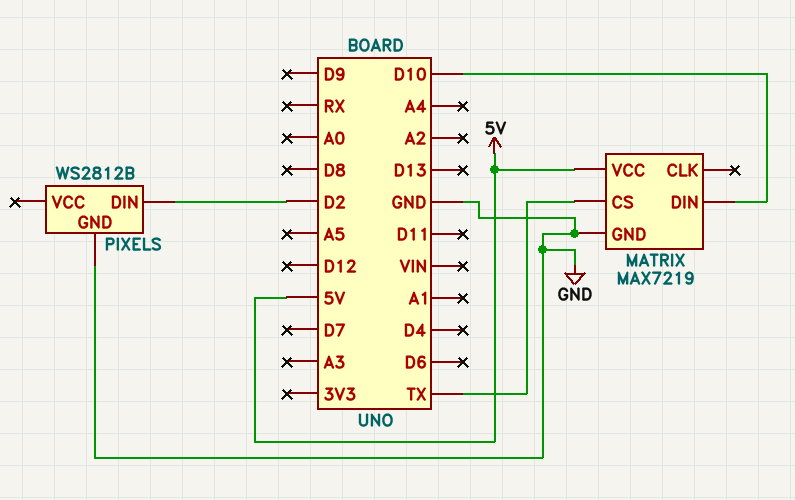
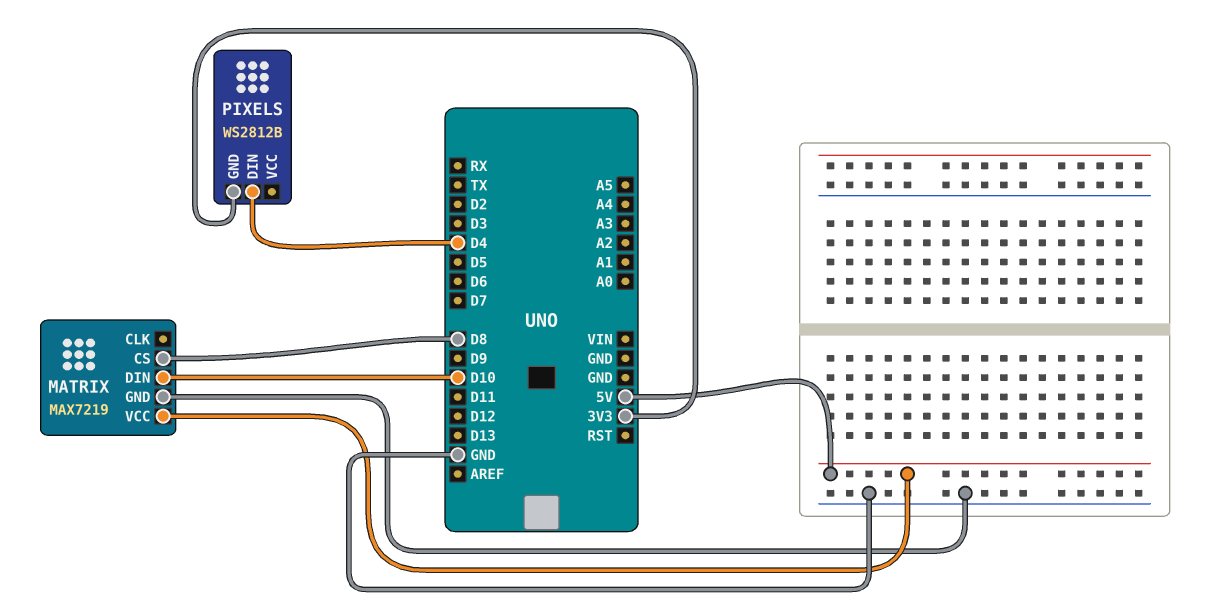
MATRIX pin CS: TX -> D8
PIXELS pin DIN: D2 -> D4
PIXELS pin GND: GND -> 3V3

